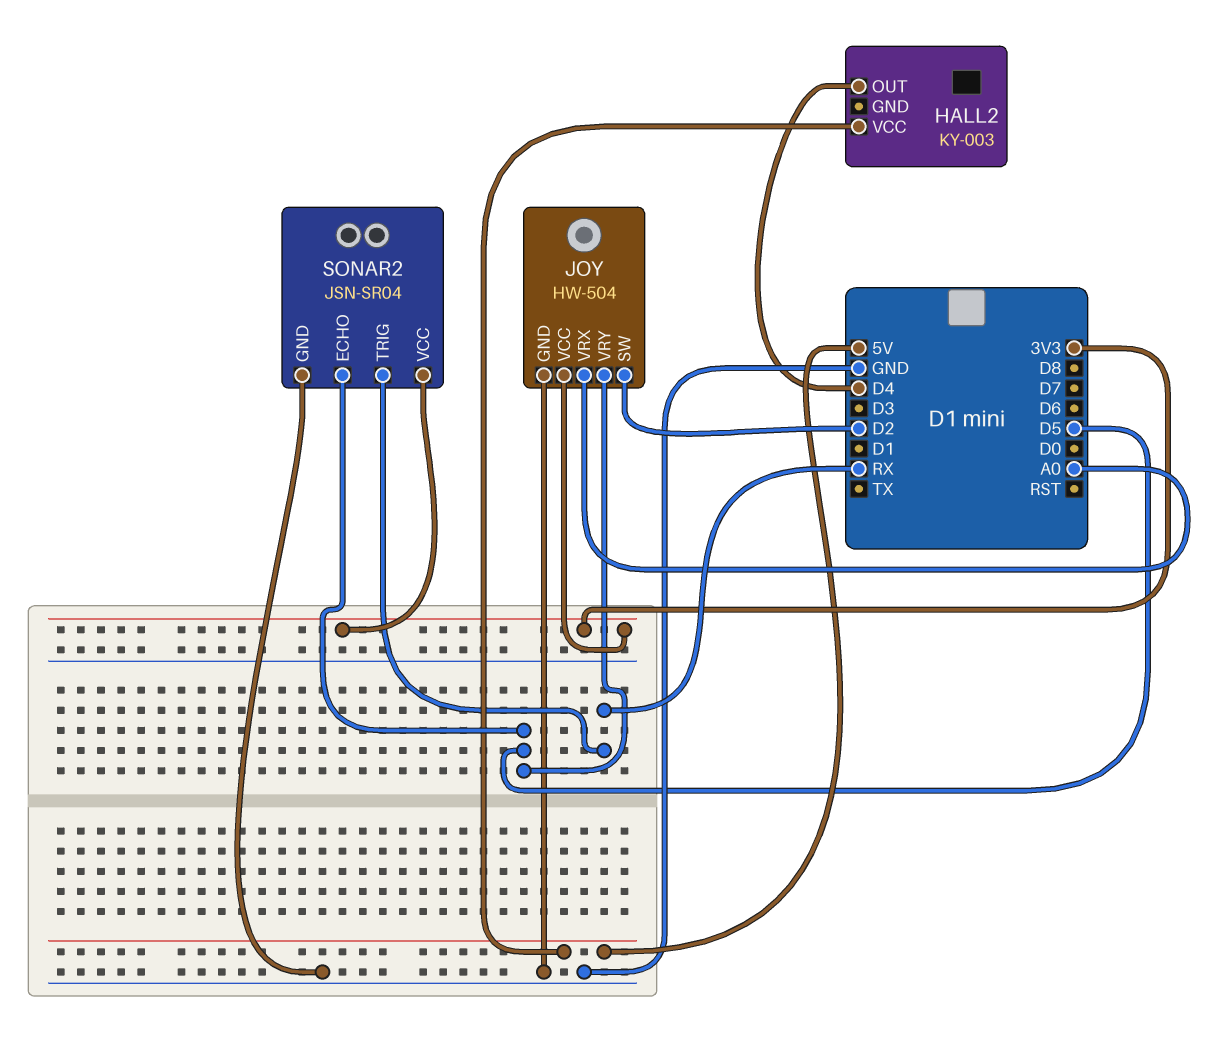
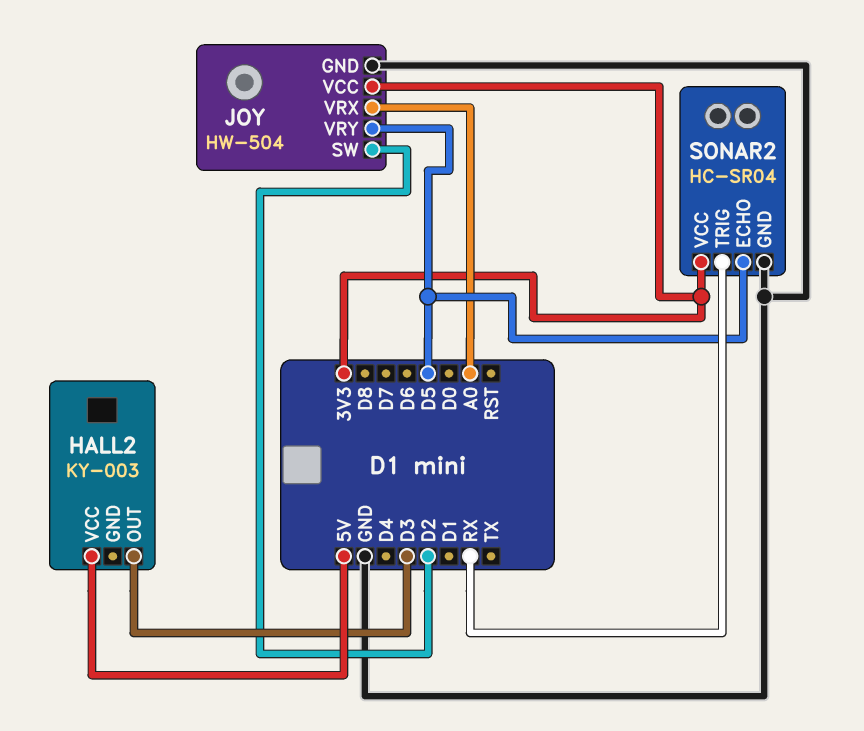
HALL2 pin OUT: D4 -> D3
SONAR2: JSN-SR04 -> HC-SR04

